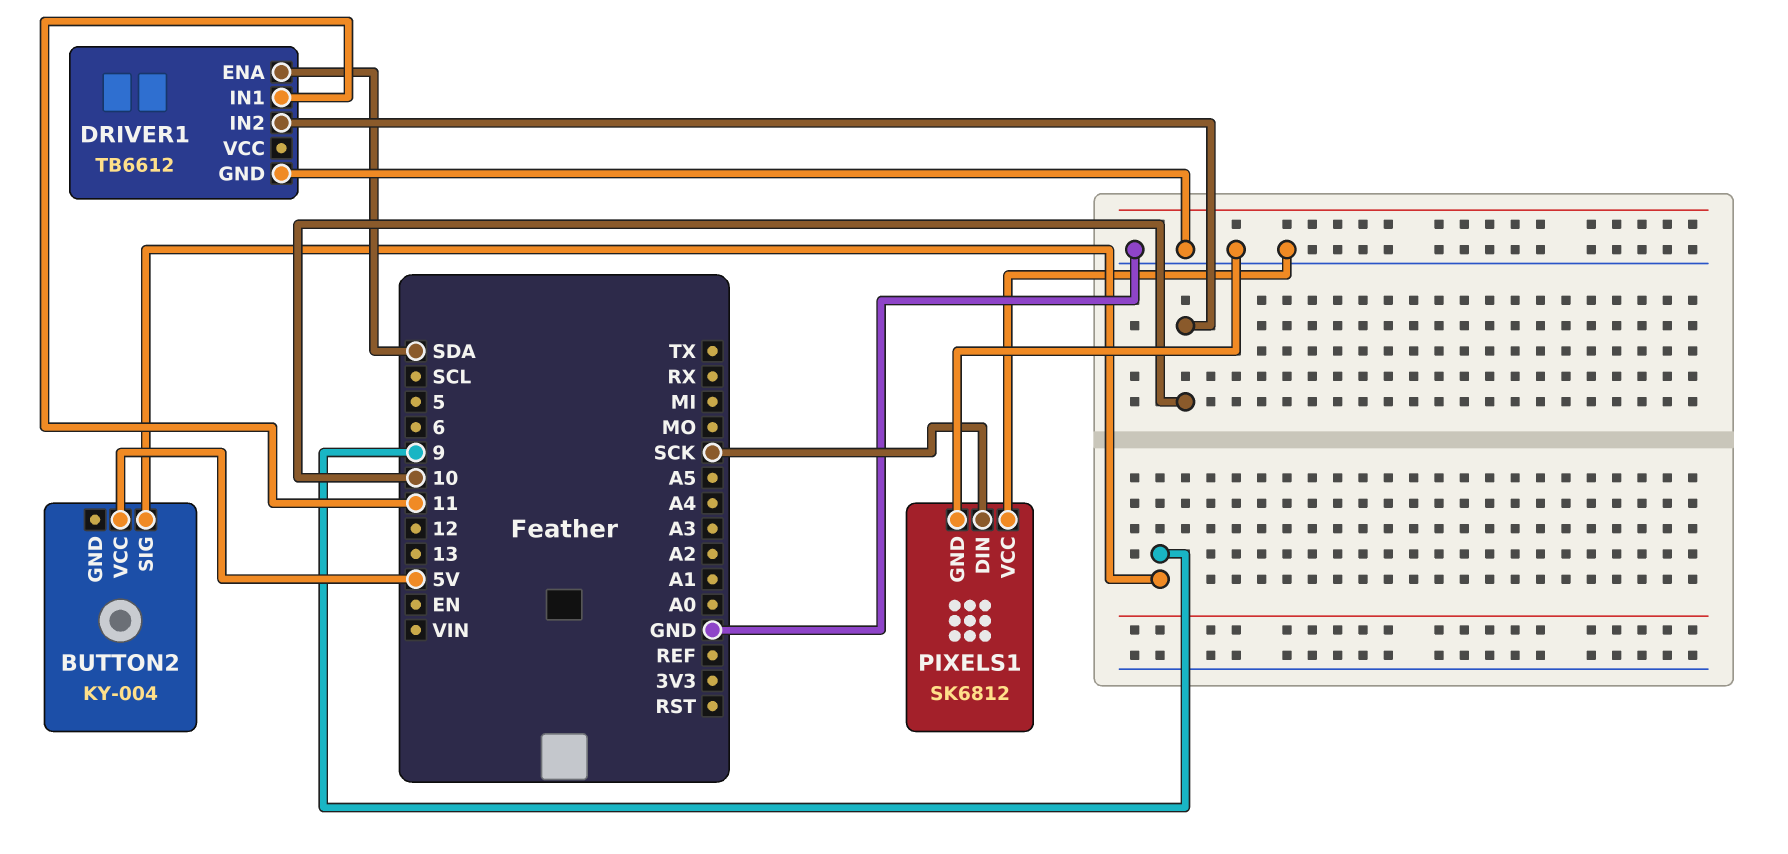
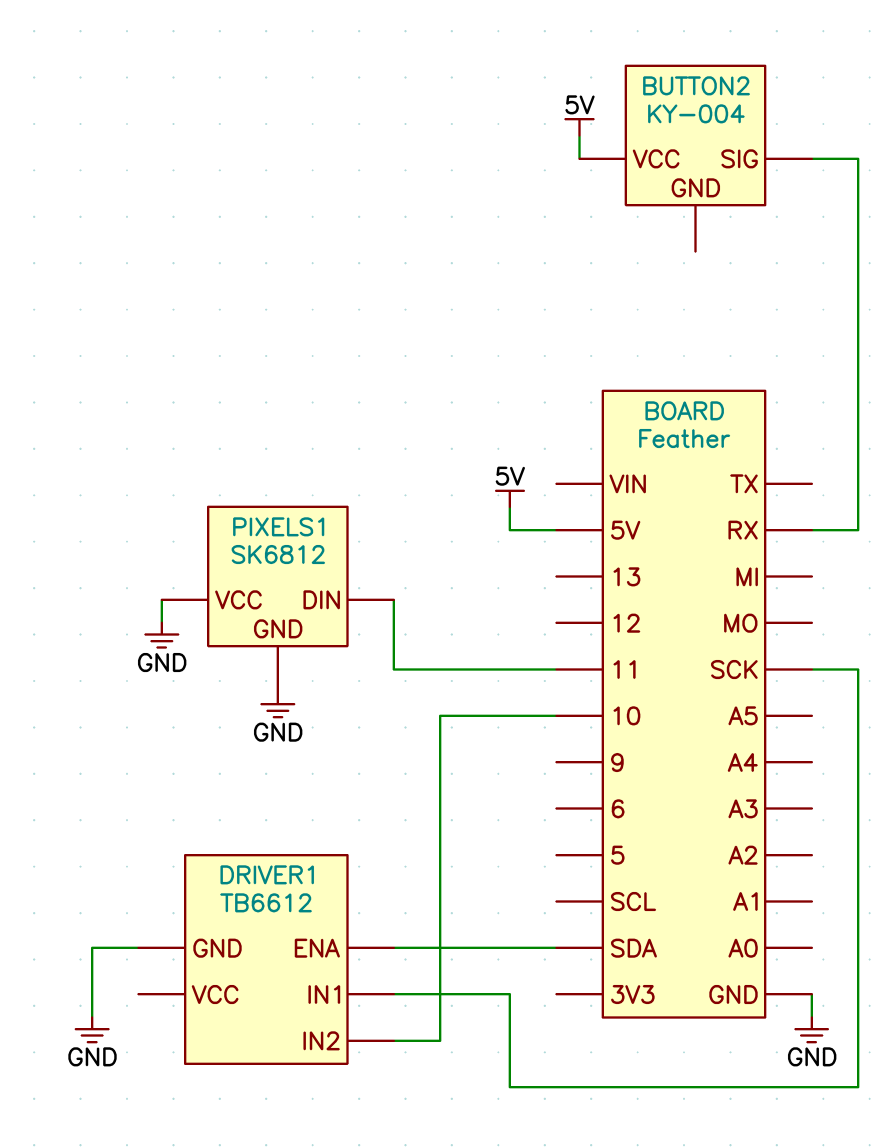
BUTTON2 pin SIG: 9 -> RX
DRIVER1 pin IN1: 11 -> SCK
PIXELS1 pin DIN: SCK -> 11

